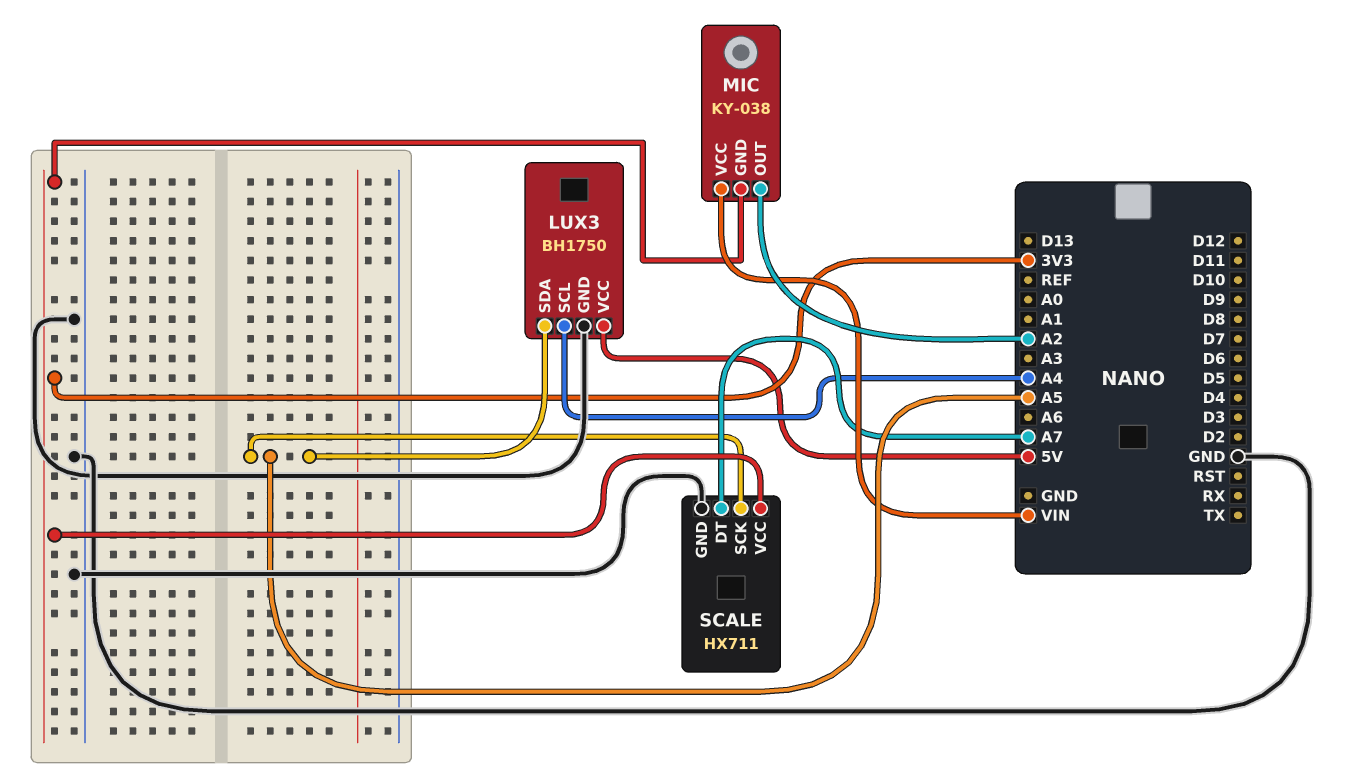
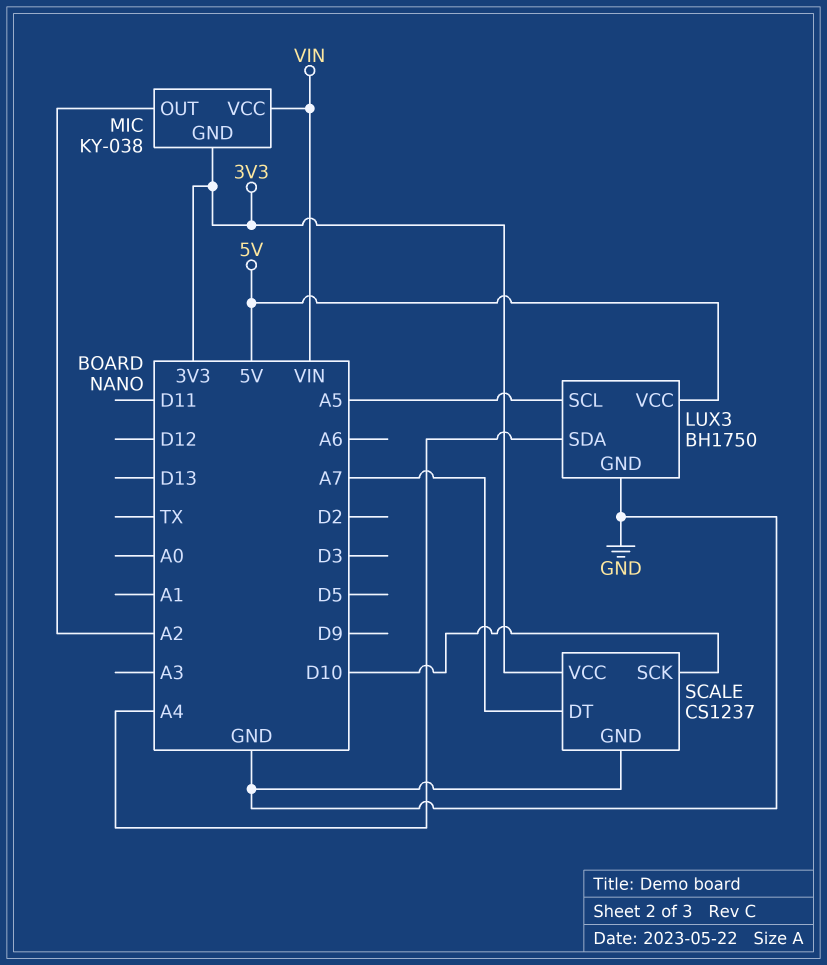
LUX3 pin SCL: A4 -> A5
LUX3 pin SDA: A5 -> A4
SCALE: HX711 -> CS1237
SCALE pin SCK: A5 -> D10

